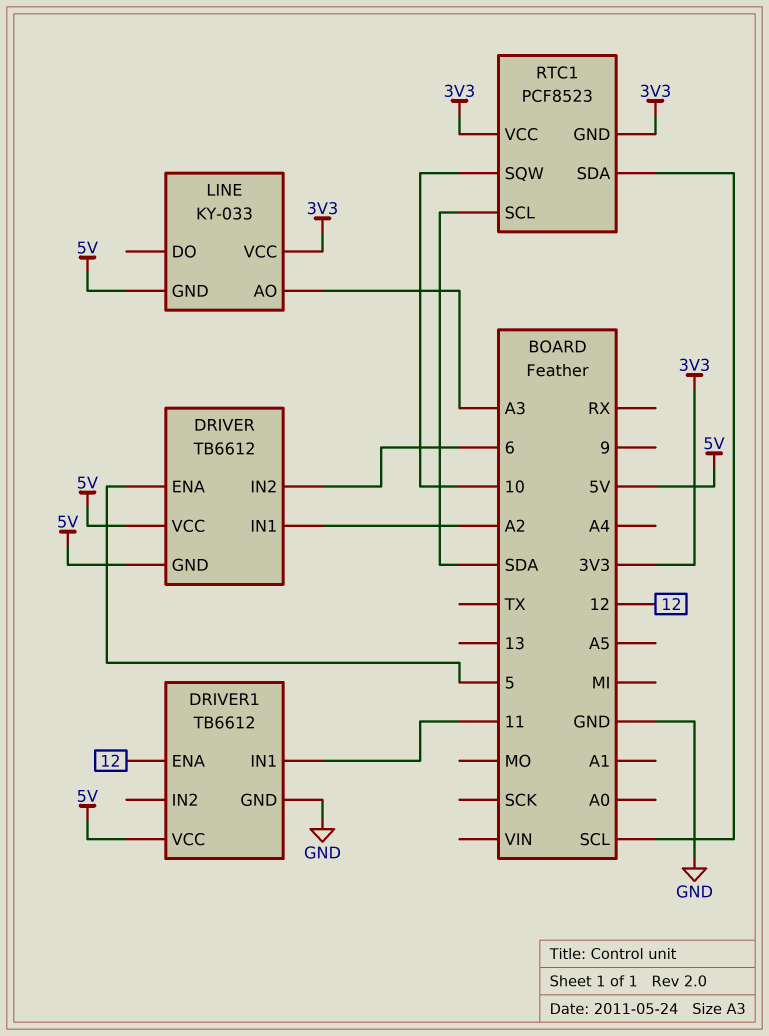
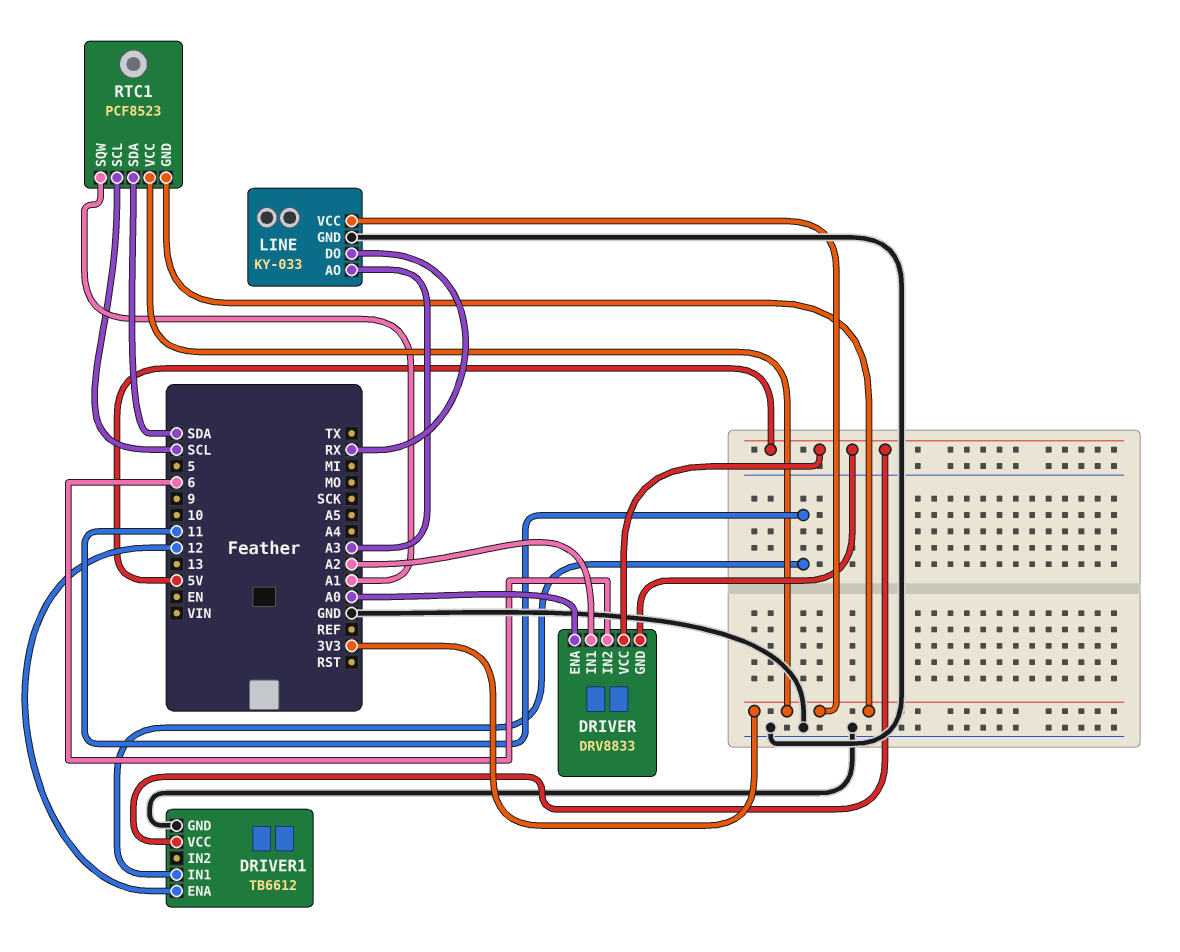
DRIVER: TB6612 -> DRV8833
DRIVER pin ENA: 5 -> A0
LINE pin DO: none -> RX
LINE pin GND: 5V -> GND
RTC1 pin SCL: SDA -> SCL
RTC1 pin SDA: SCL -> SDA
RTC1 pin SQW: 10 -> A1

